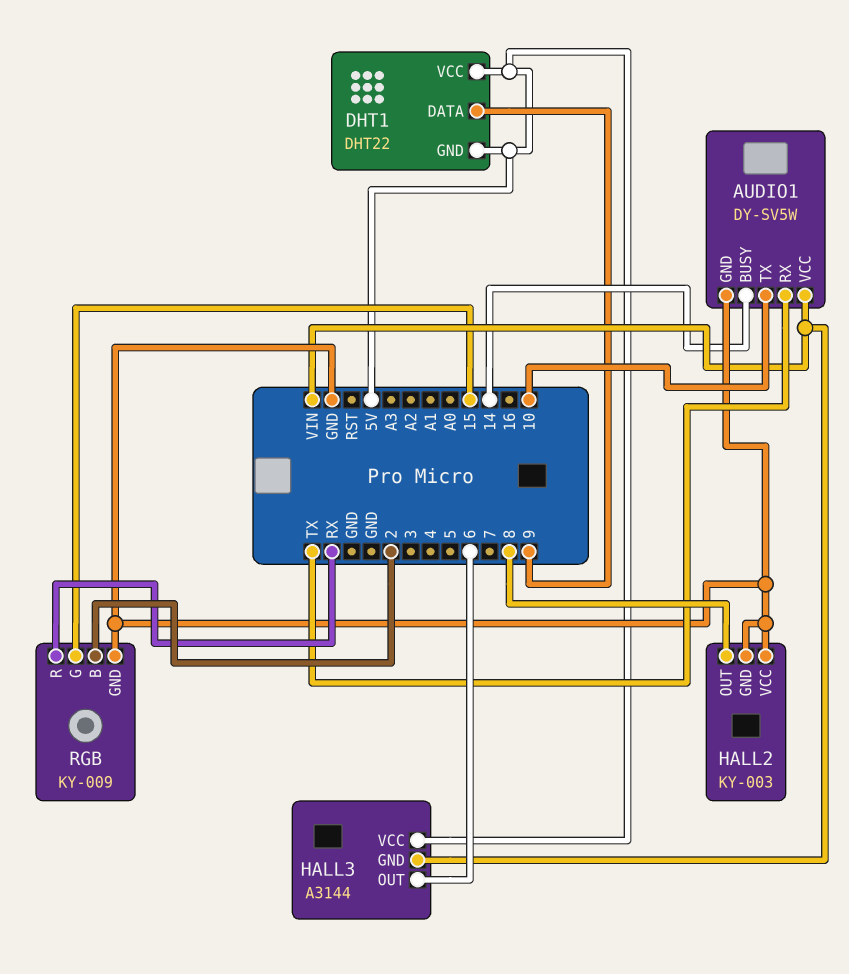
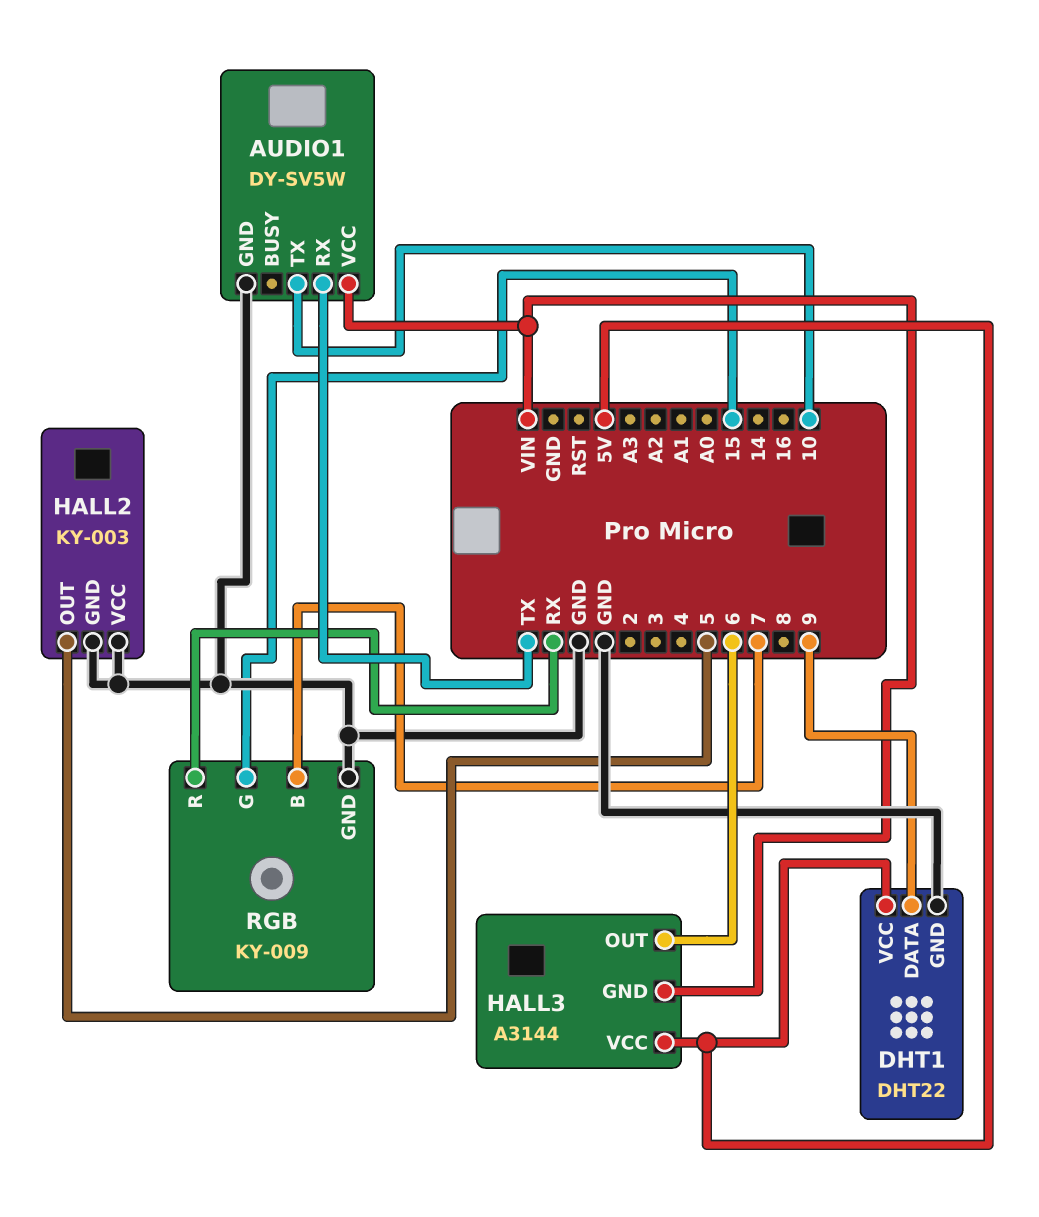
AUDIO1 pin BUSY: 14 -> none
DHT1 pin GND: 5V -> GND
HALL2 pin OUT: 8 -> 5
RGB pin B: 2 -> 7

